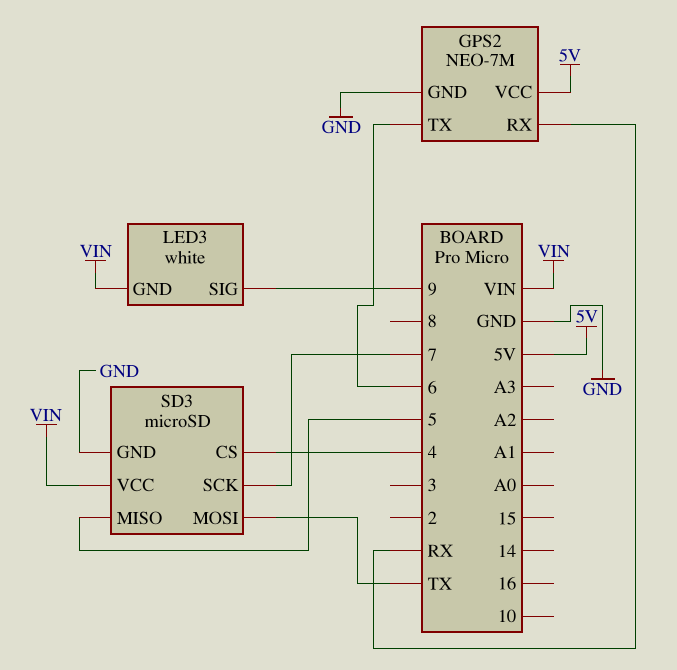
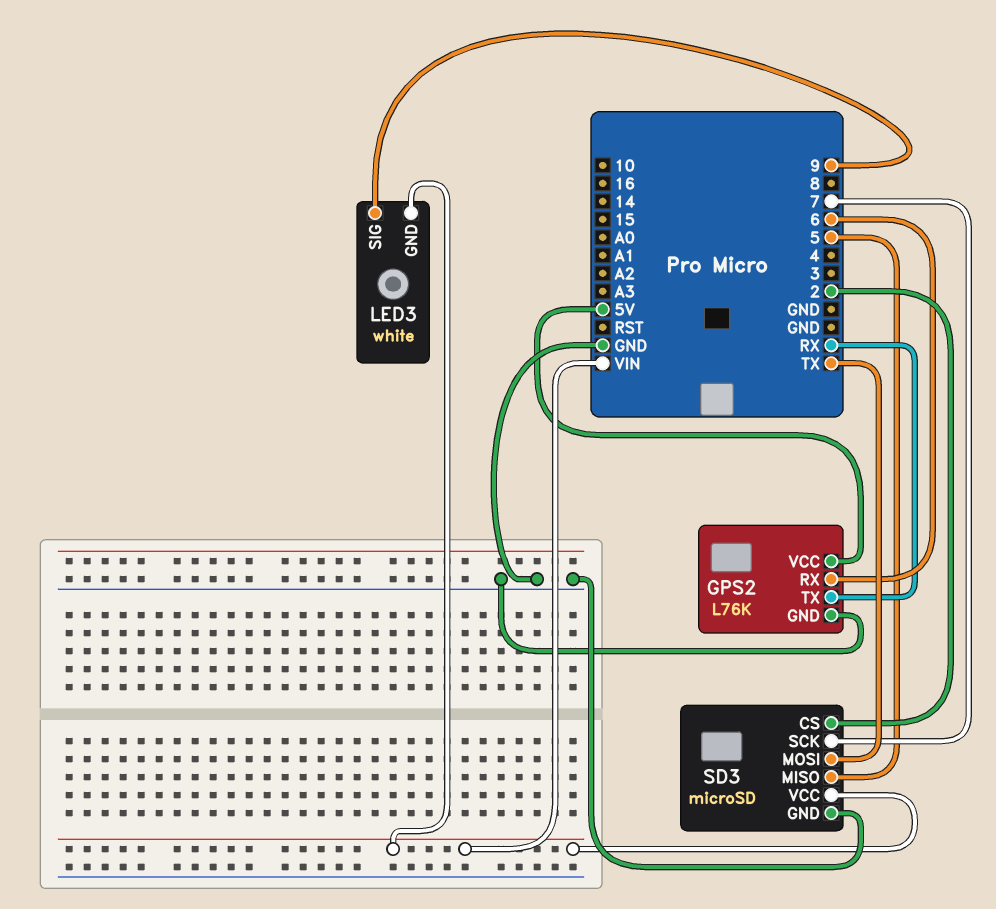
GPS2: NEO-7M -> L76K
GPS2 pin RX: RX -> 6
GPS2 pin TX: 6 -> RX
SD3 pin CS: 4 -> 2

